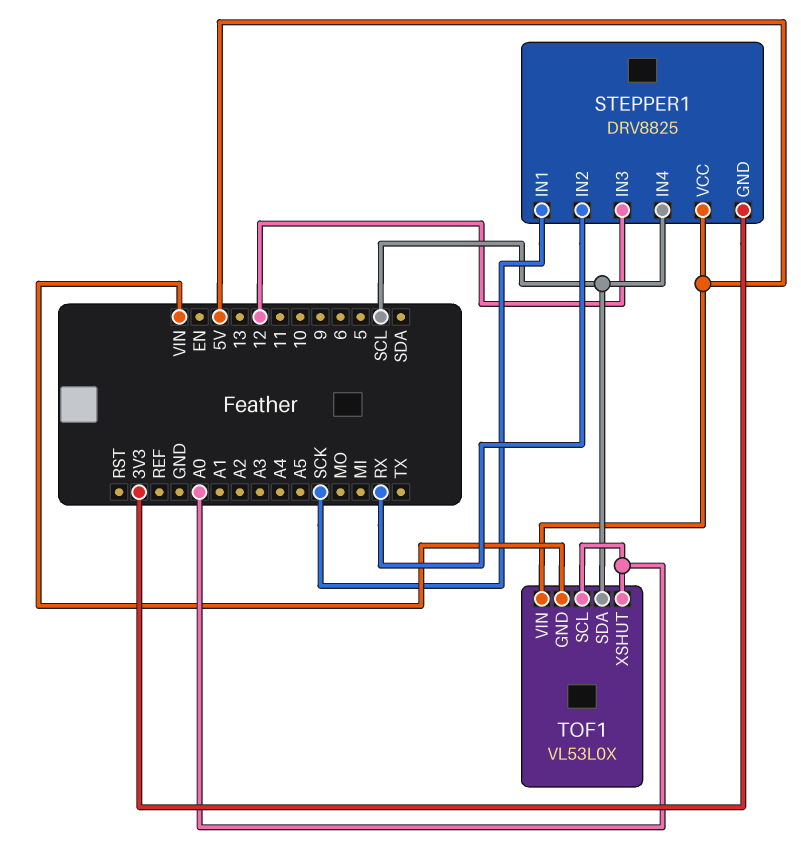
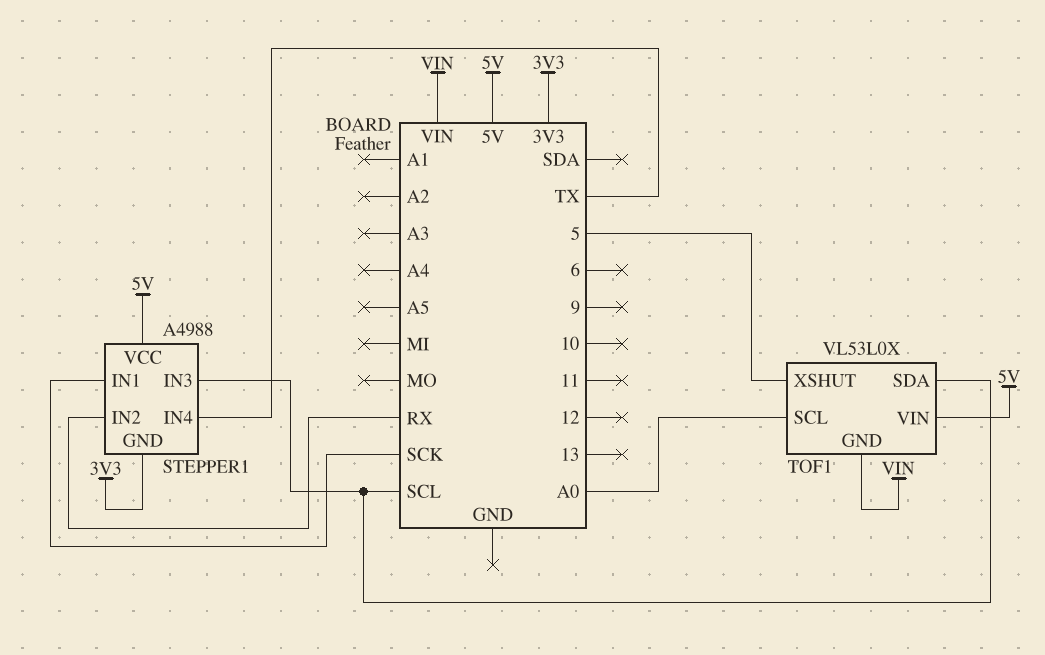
STEPPER1: DRV8825 -> A4988
STEPPER1 pin IN3: 12 -> SCL
STEPPER1 pin IN4: SCL -> TX
TOF1 pin XSHUT: A0 -> 5

